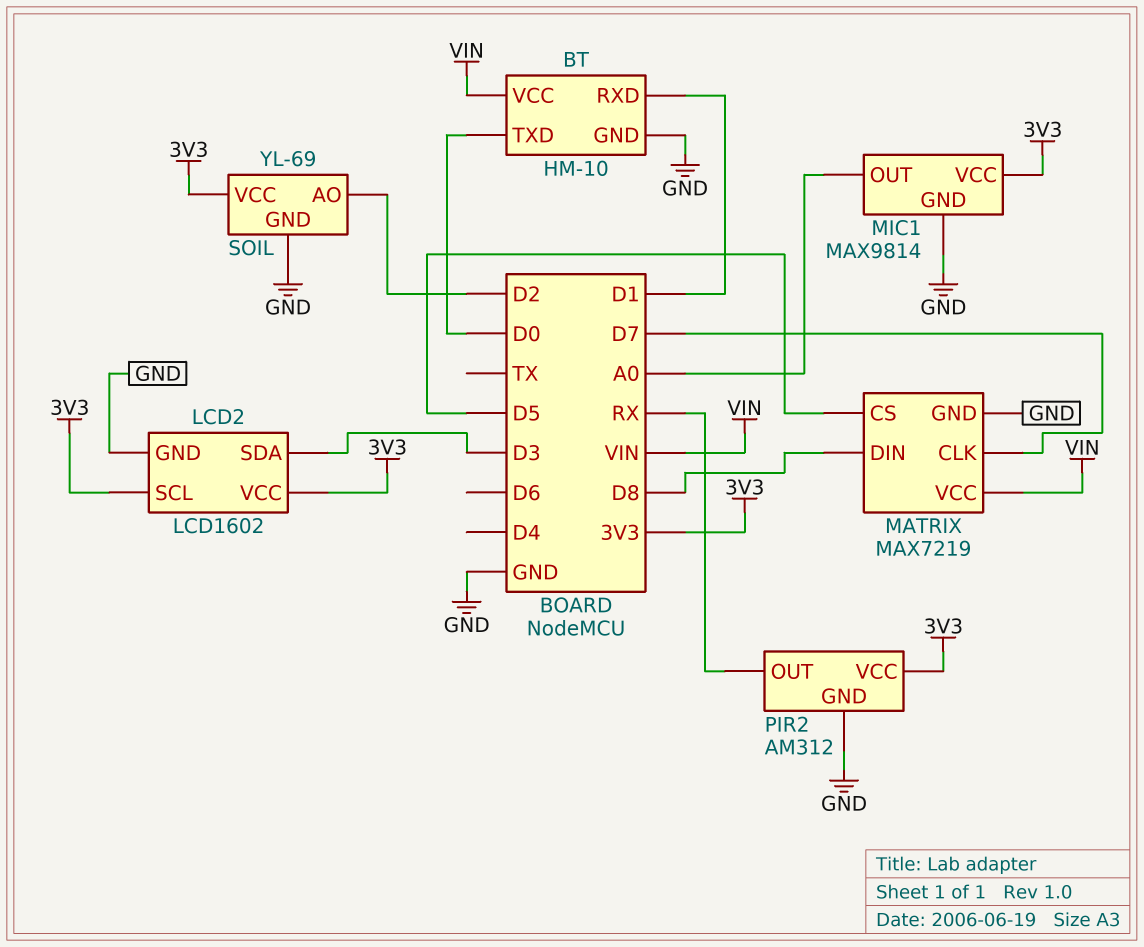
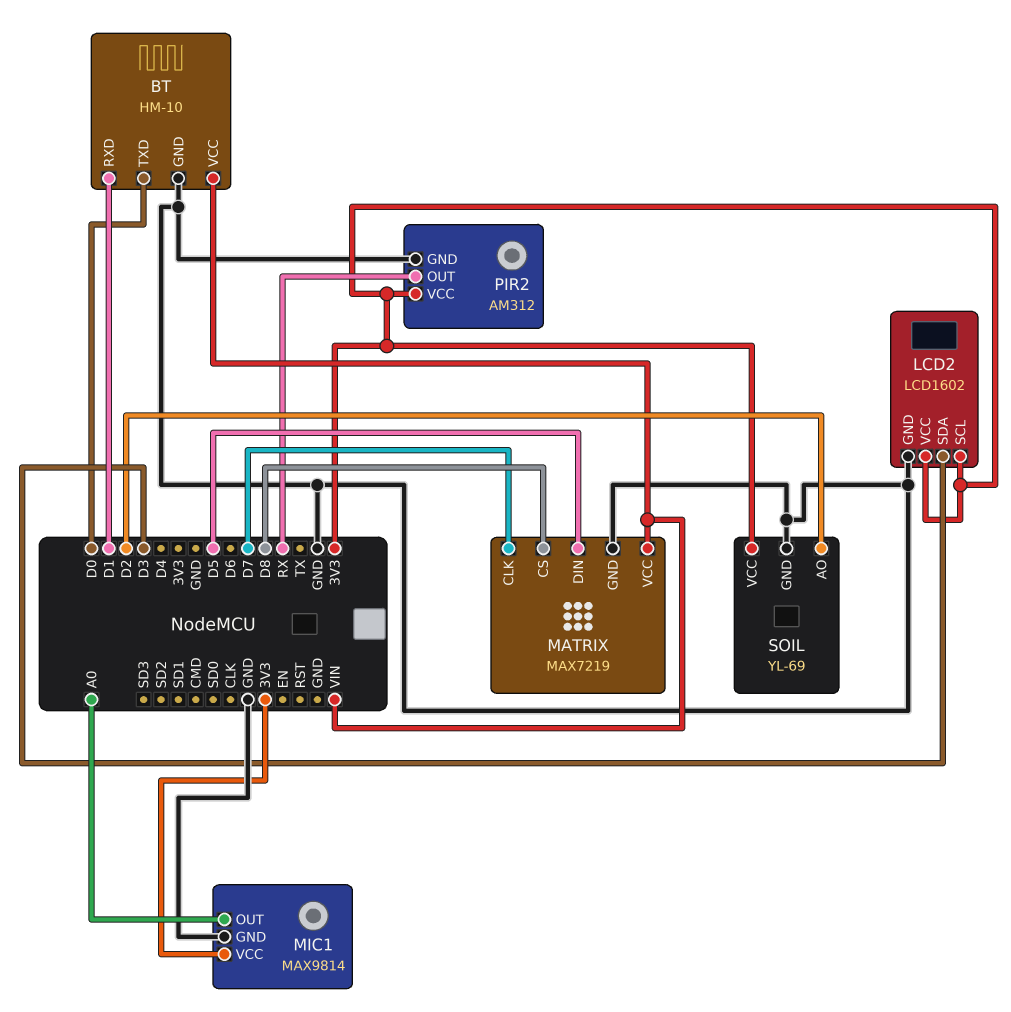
MATRIX pin CS: D5 -> D8
MATRIX pin DIN: D8 -> D5

